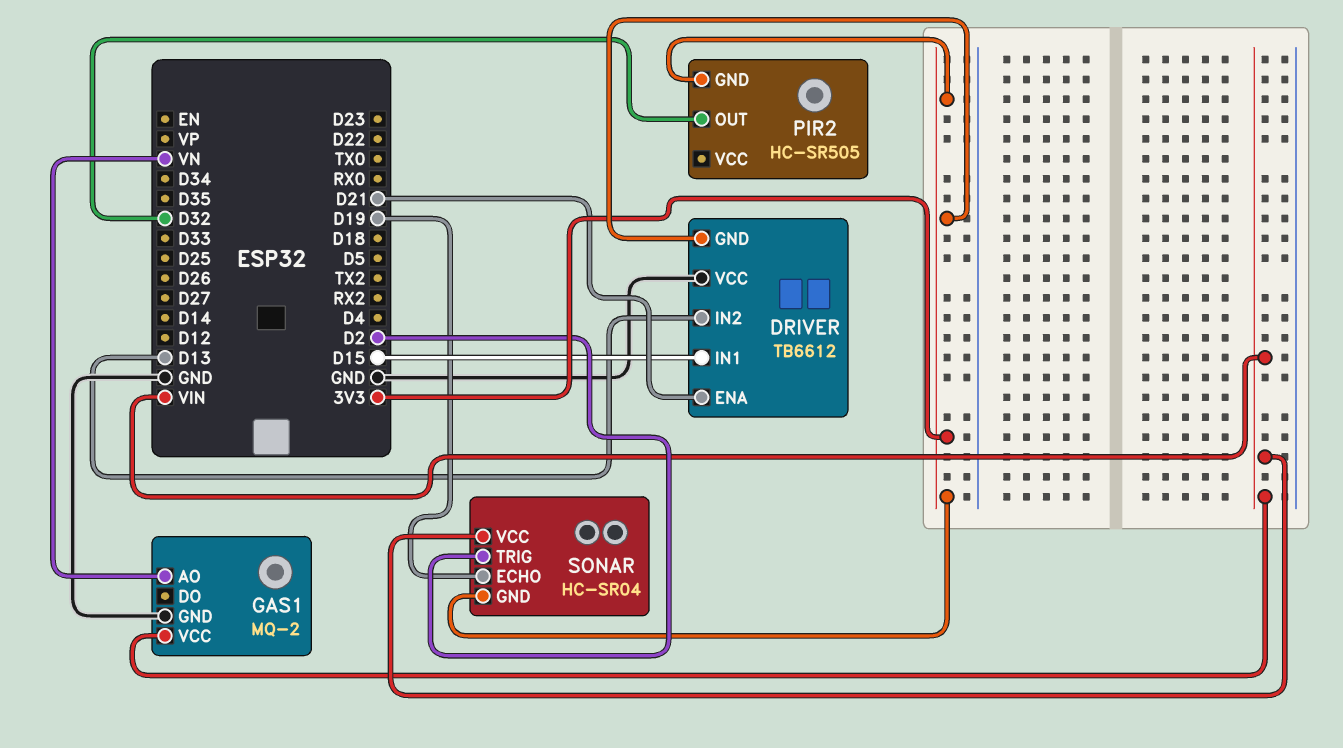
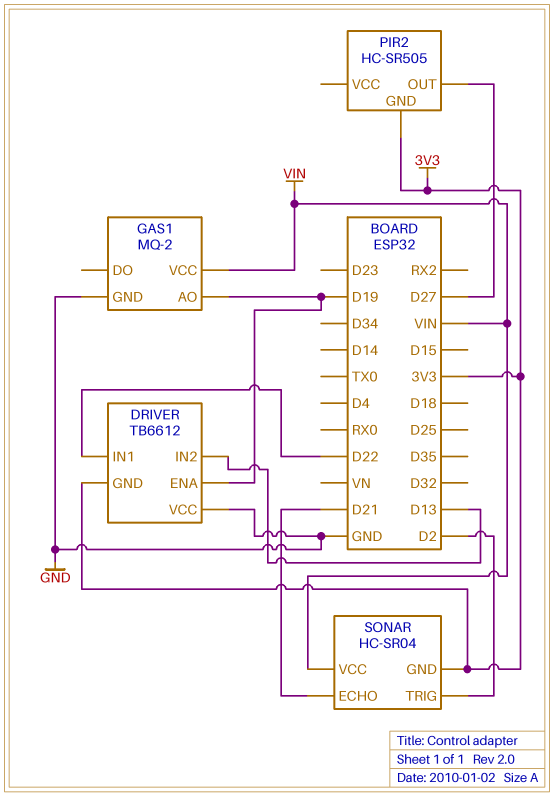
DRIVER pin ENA: D21 -> D19
DRIVER pin IN1: D15 -> D22
GAS1 pin AO: VN -> D19
PIR2 pin OUT: D32 -> D27
SONAR pin ECHO: D19 -> D21

